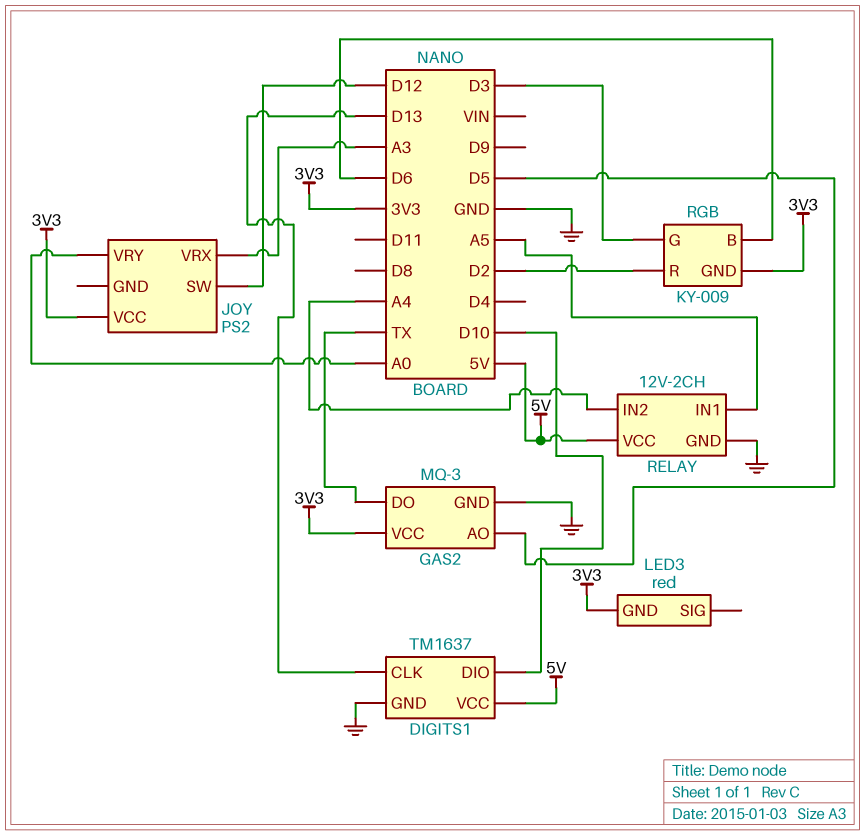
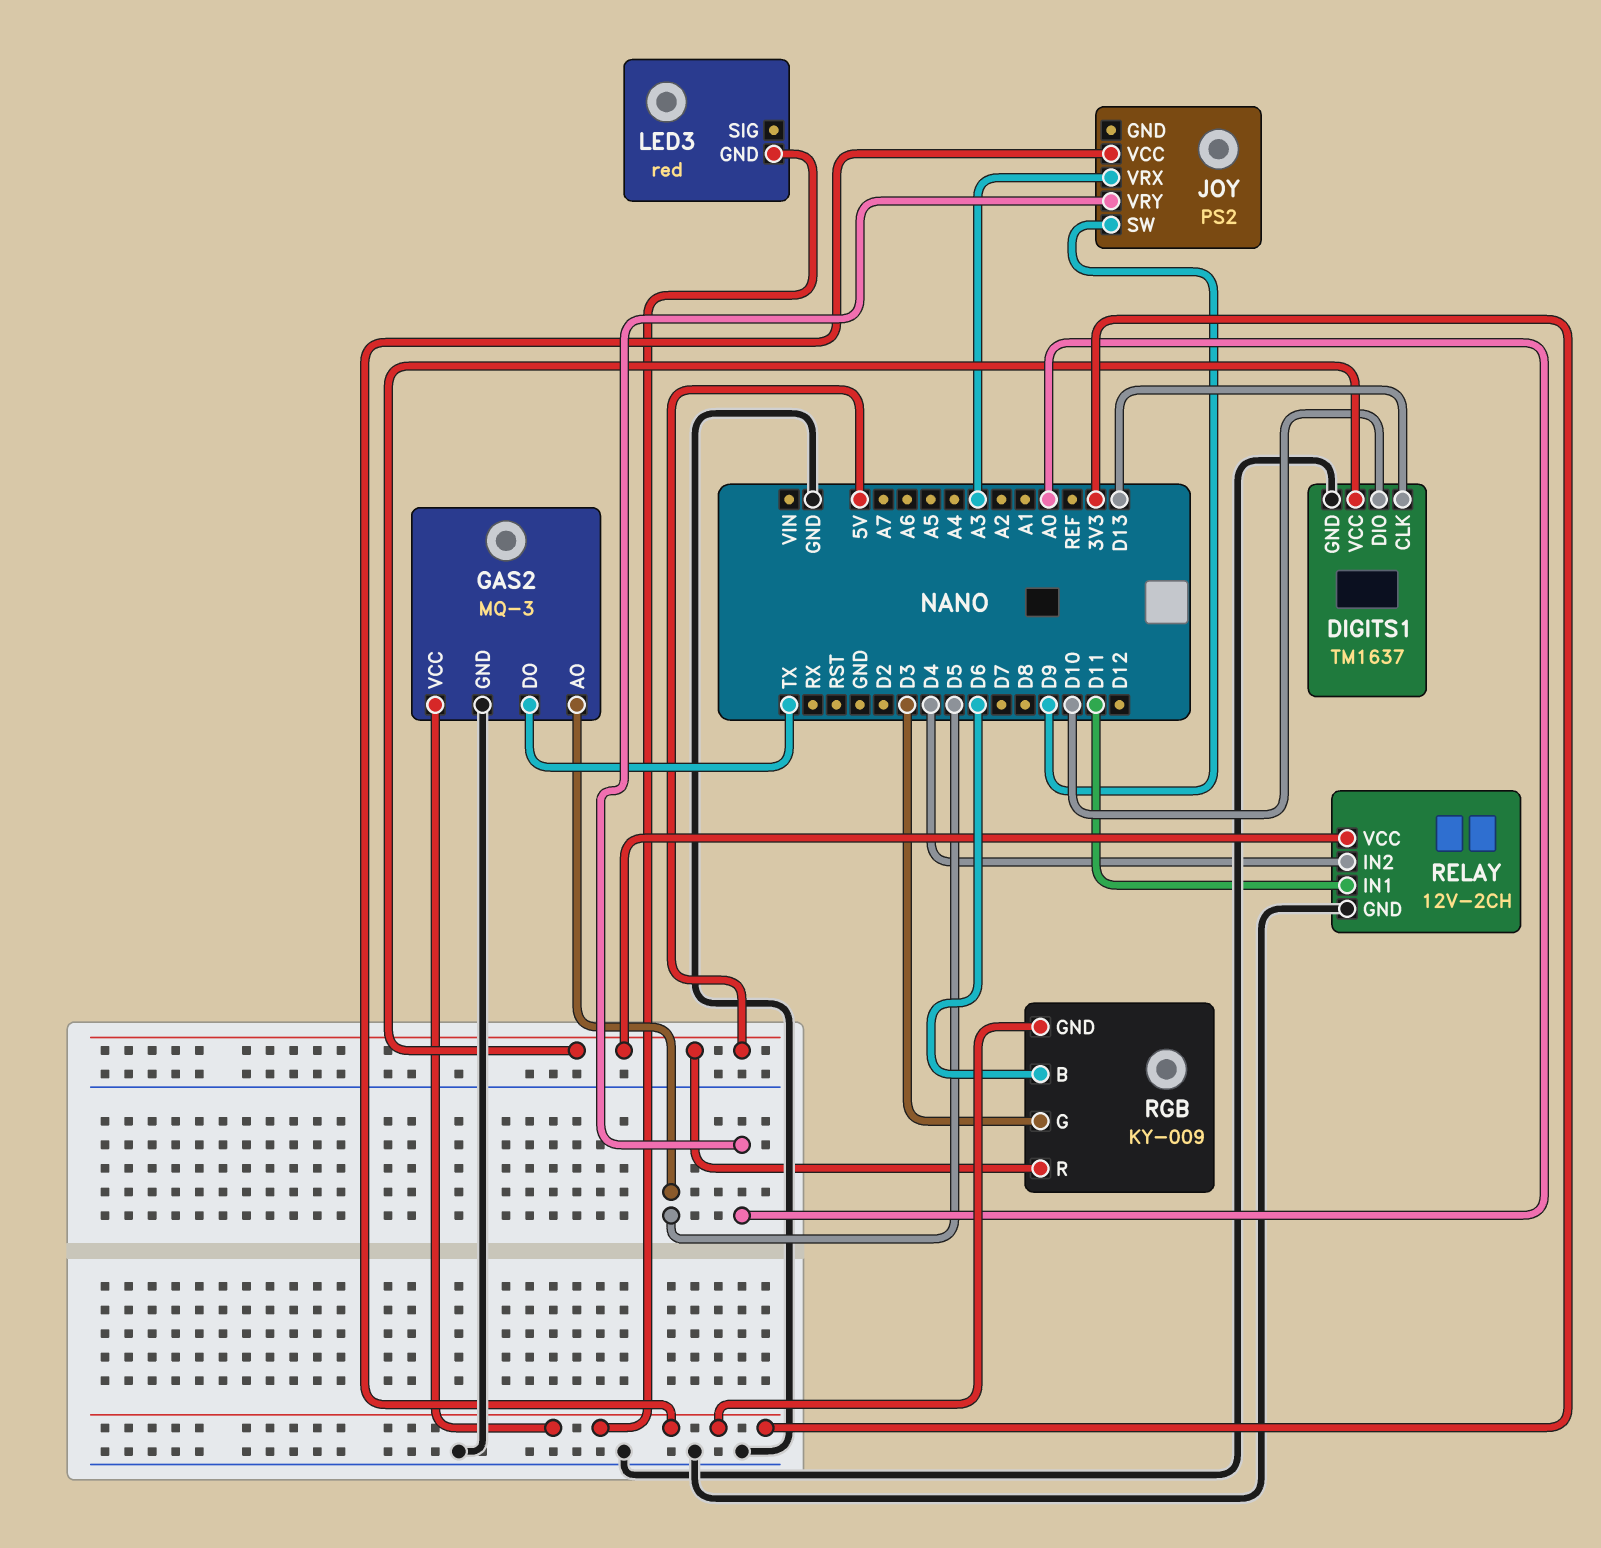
JOY pin SW: D12 -> D9
RELAY pin IN1: A5 -> D11
RELAY pin IN2: A4 -> D4
RGB pin R: D2 -> 5V

